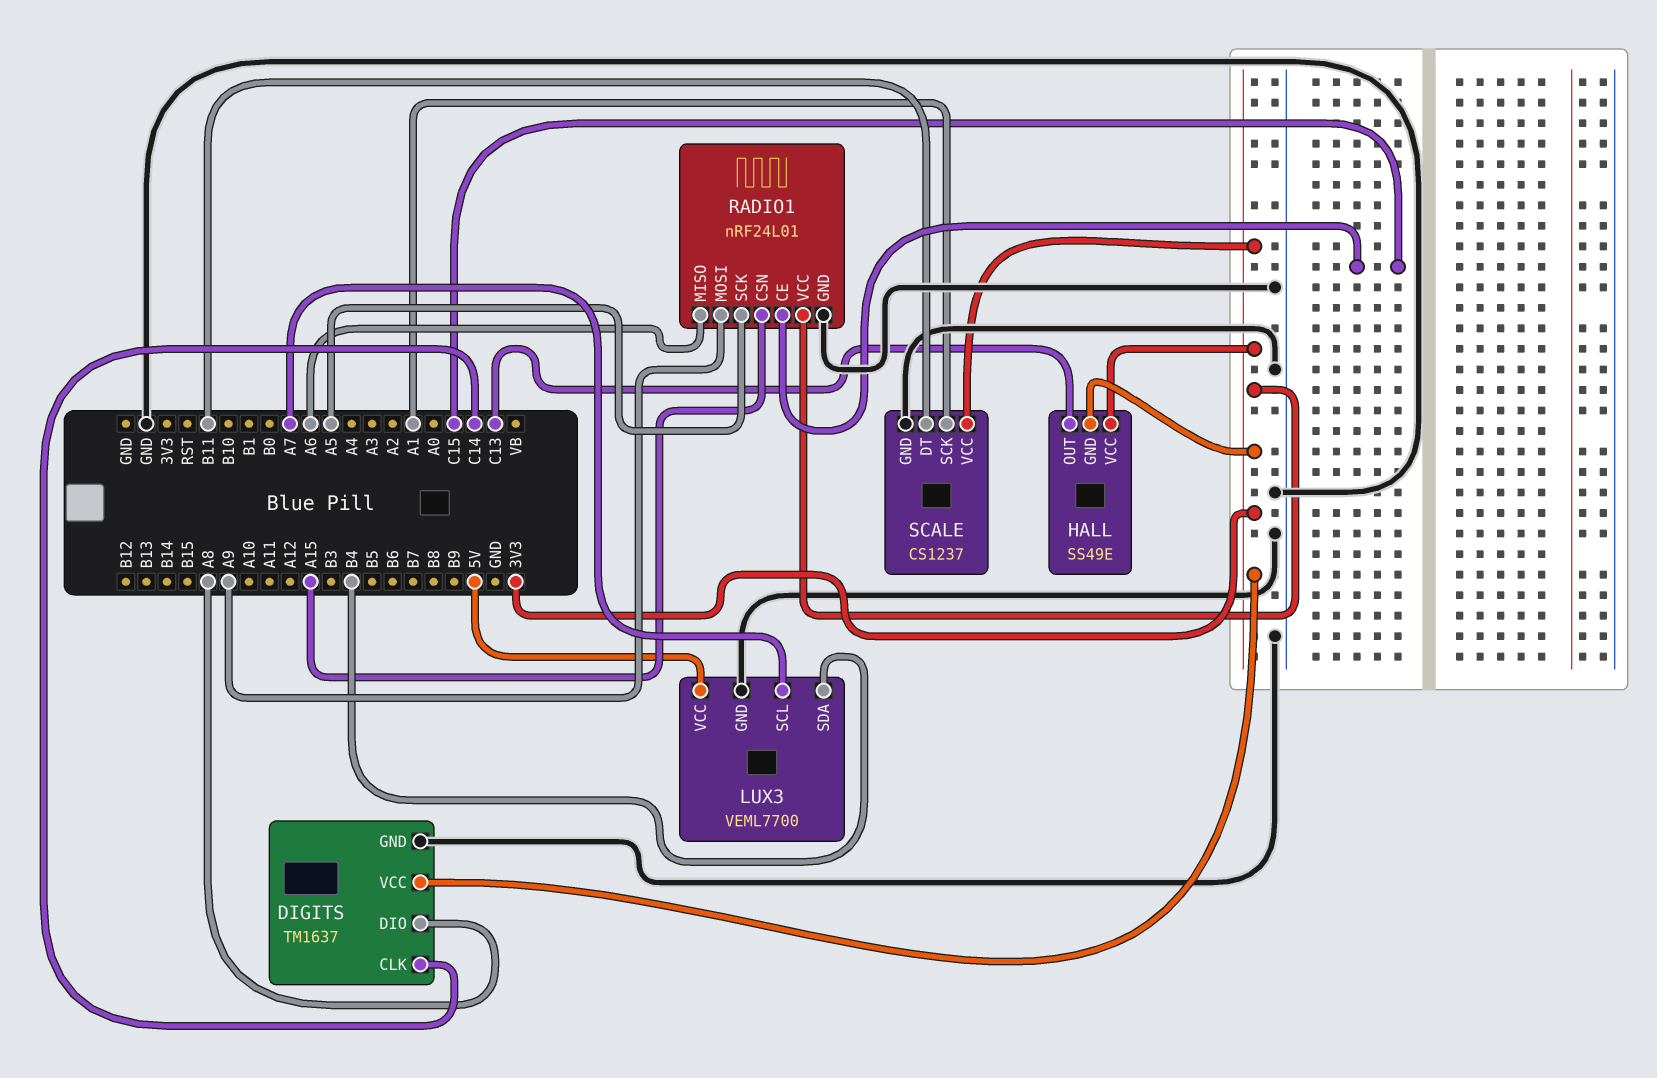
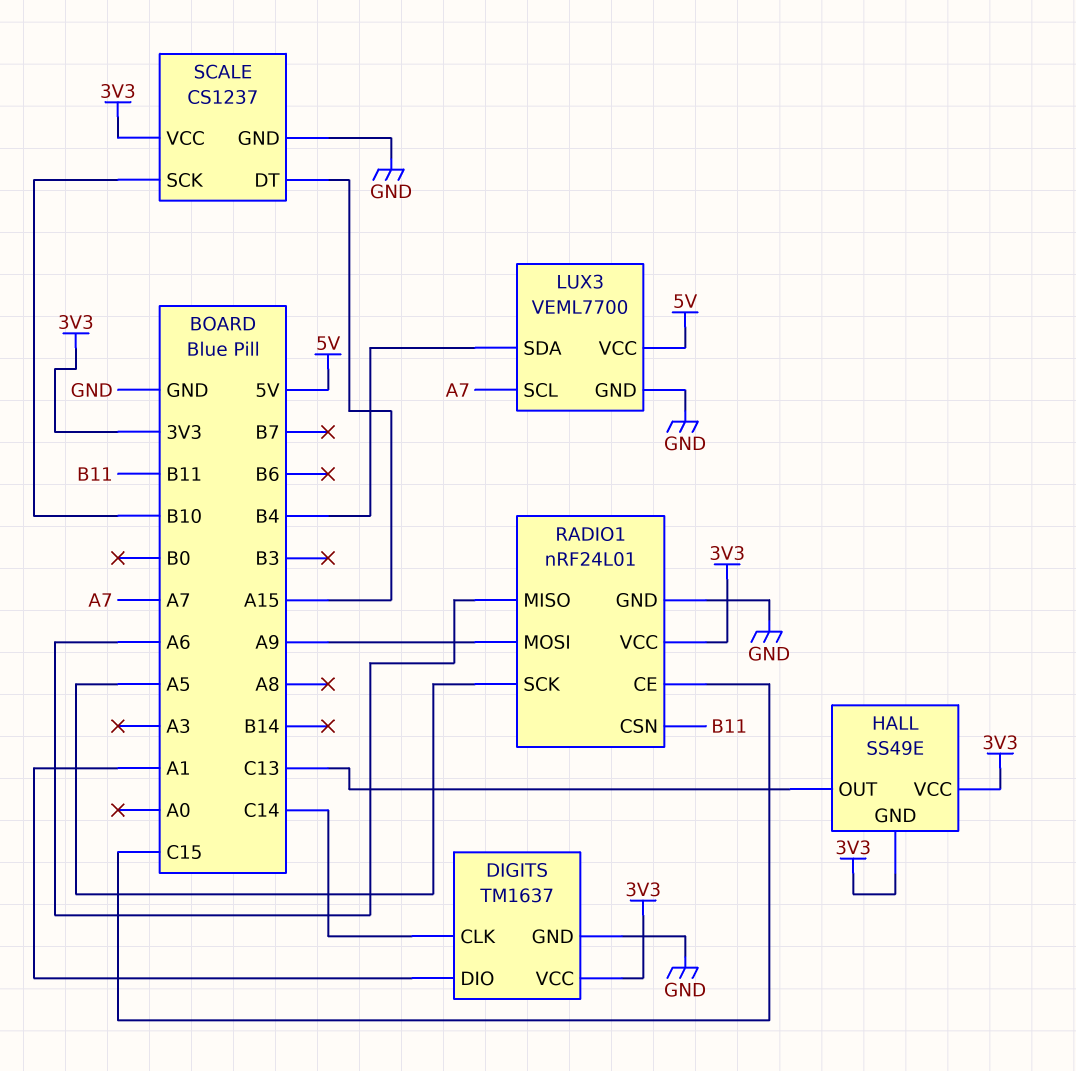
DIGITS pin DIO: A8 -> A1
RADIO1 pin CSN: A15 -> B11
SCALE pin DT: B11 -> A15
SCALE pin SCK: A1 -> B10

